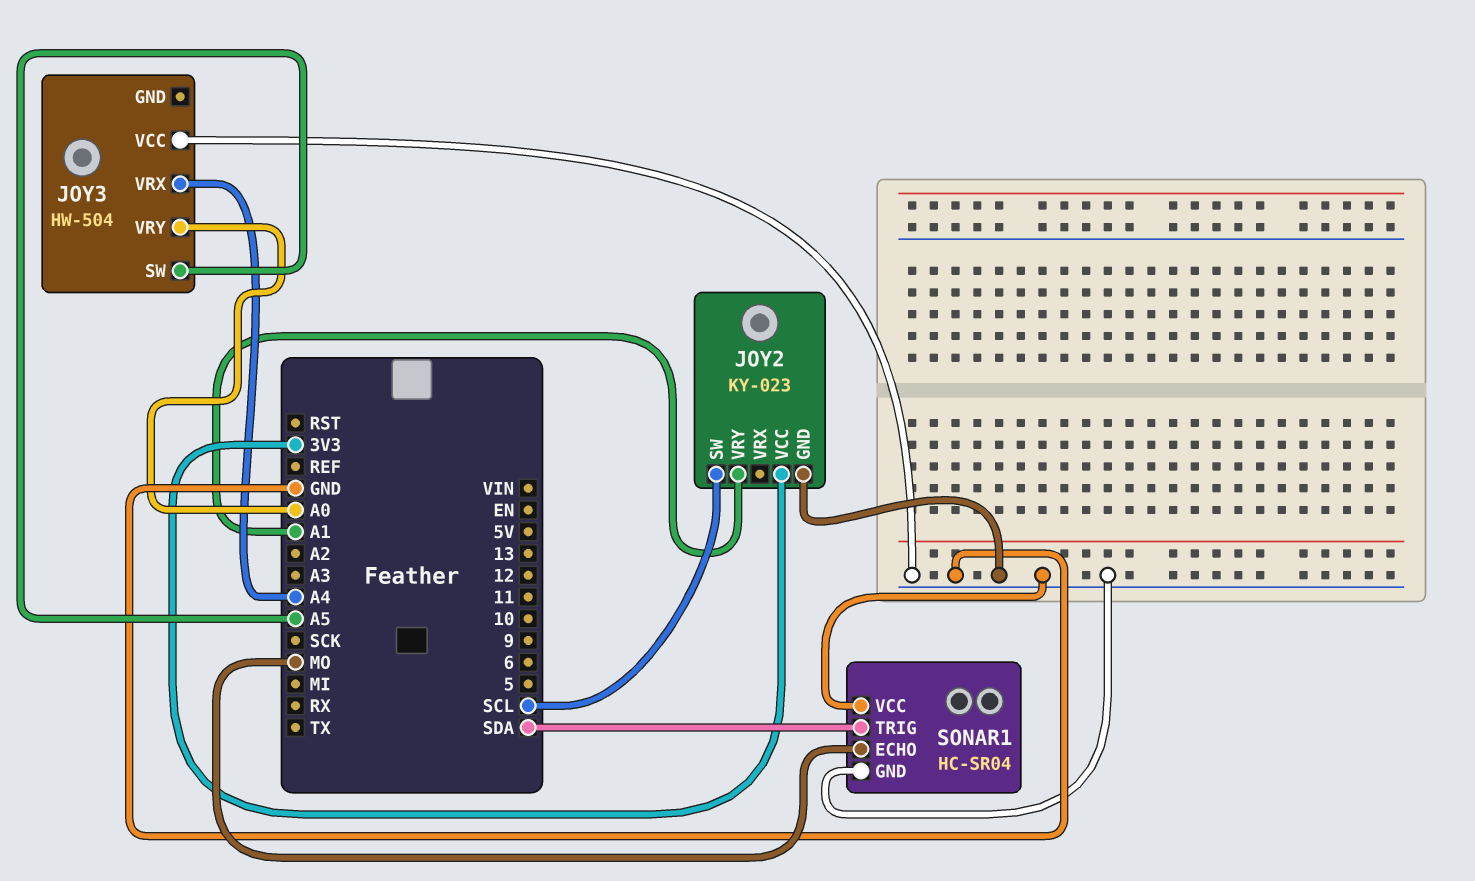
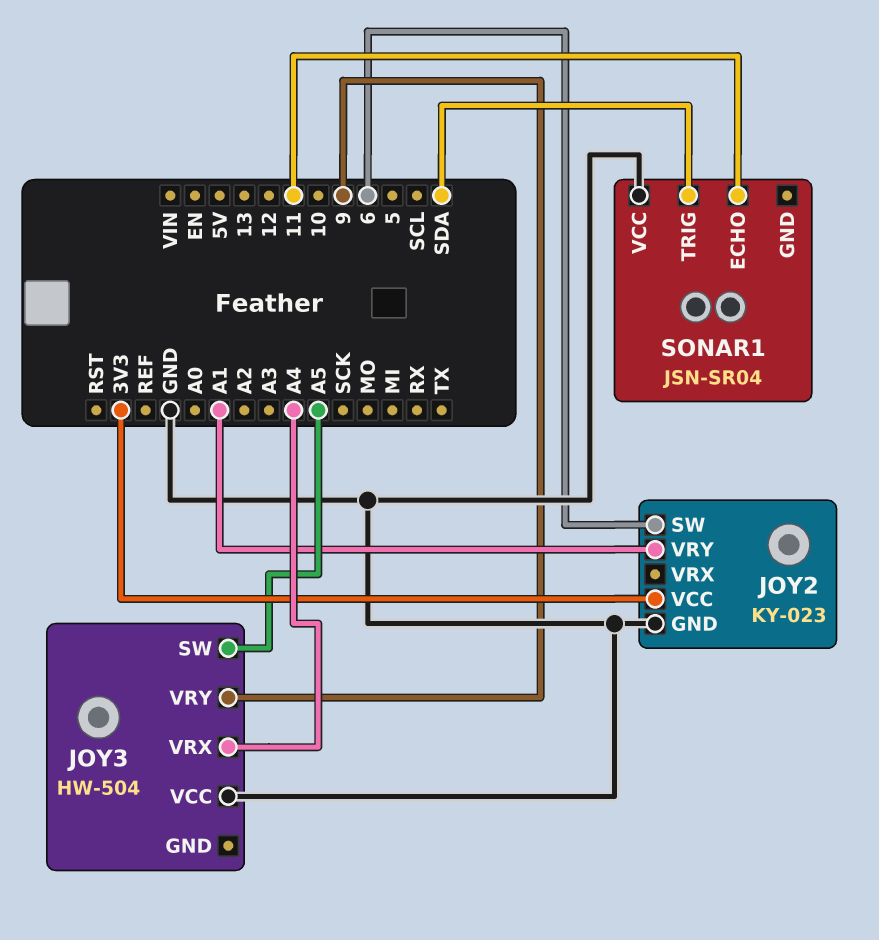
JOY2 pin SW: SCL -> 6
JOY3 pin VRY: A0 -> 9
SONAR1: HC-SR04 -> JSN-SR04
SONAR1 pin ECHO: MO -> 11
SONAR1 pin GND: GND -> none

